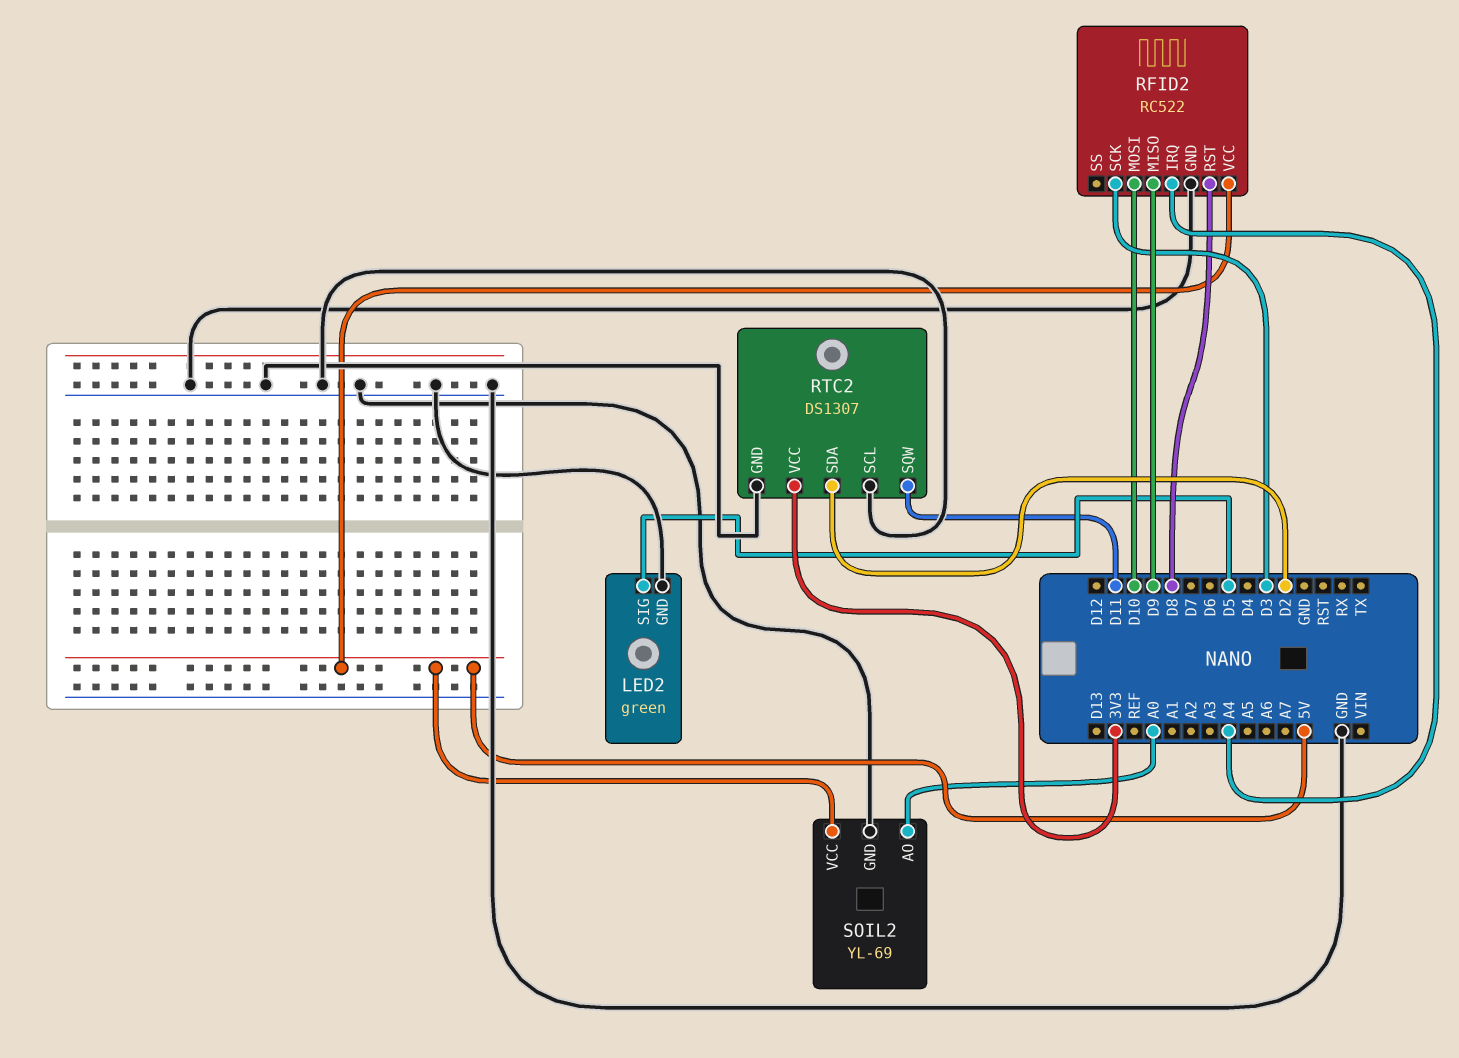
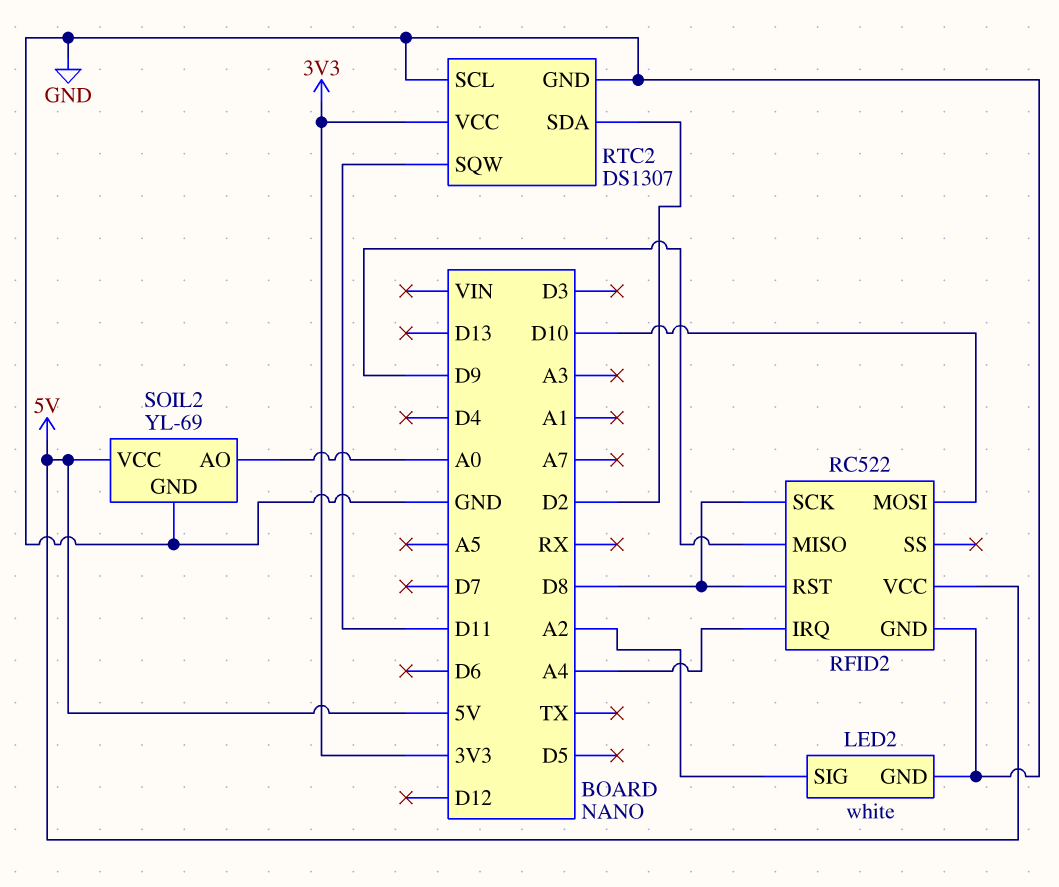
LED2: green -> white
LED2 pin SIG: D5 -> A2
RFID2 pin SCK: D3 -> D8

